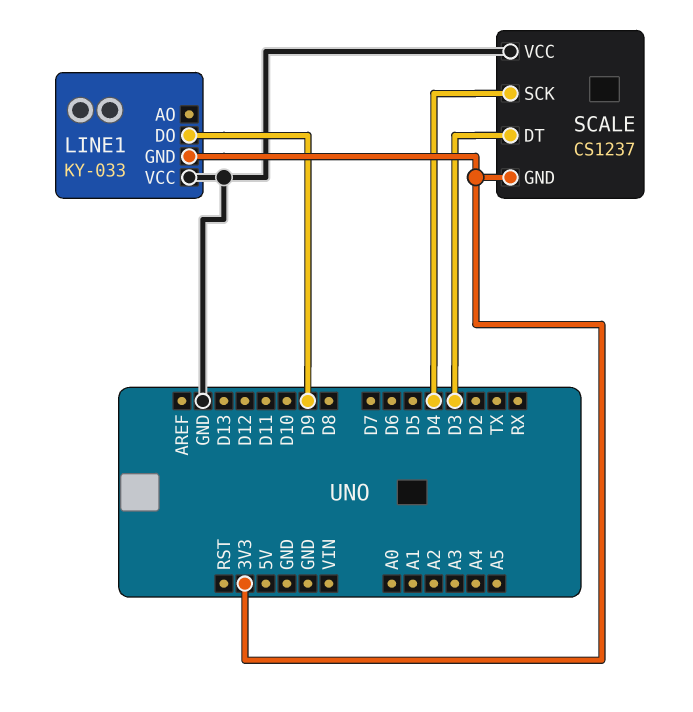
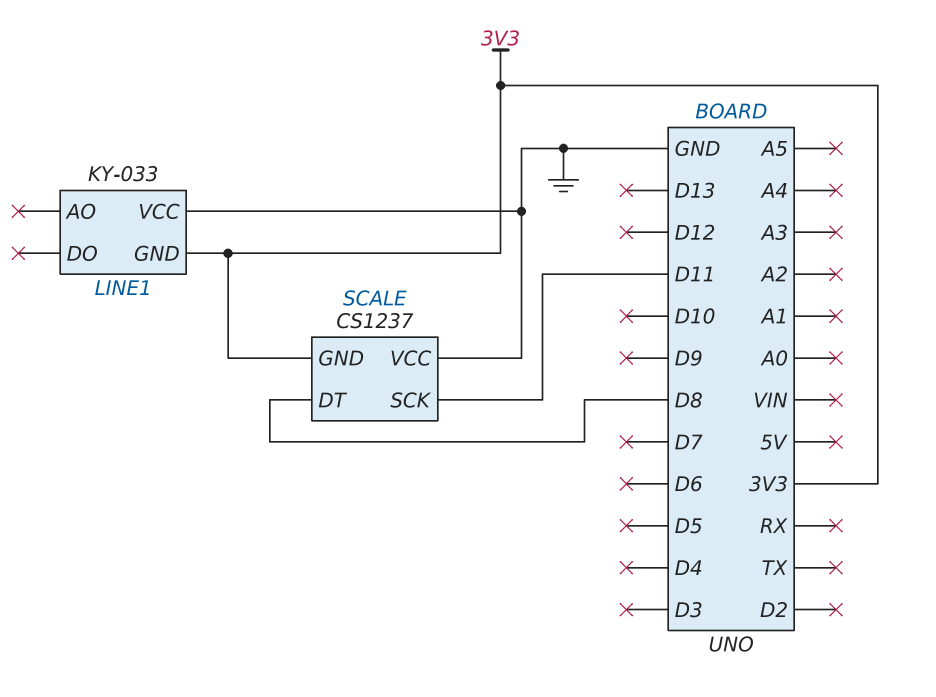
LINE1 pin DO: D9 -> none
SCALE pin DT: D3 -> D8
SCALE pin SCK: D4 -> D11

